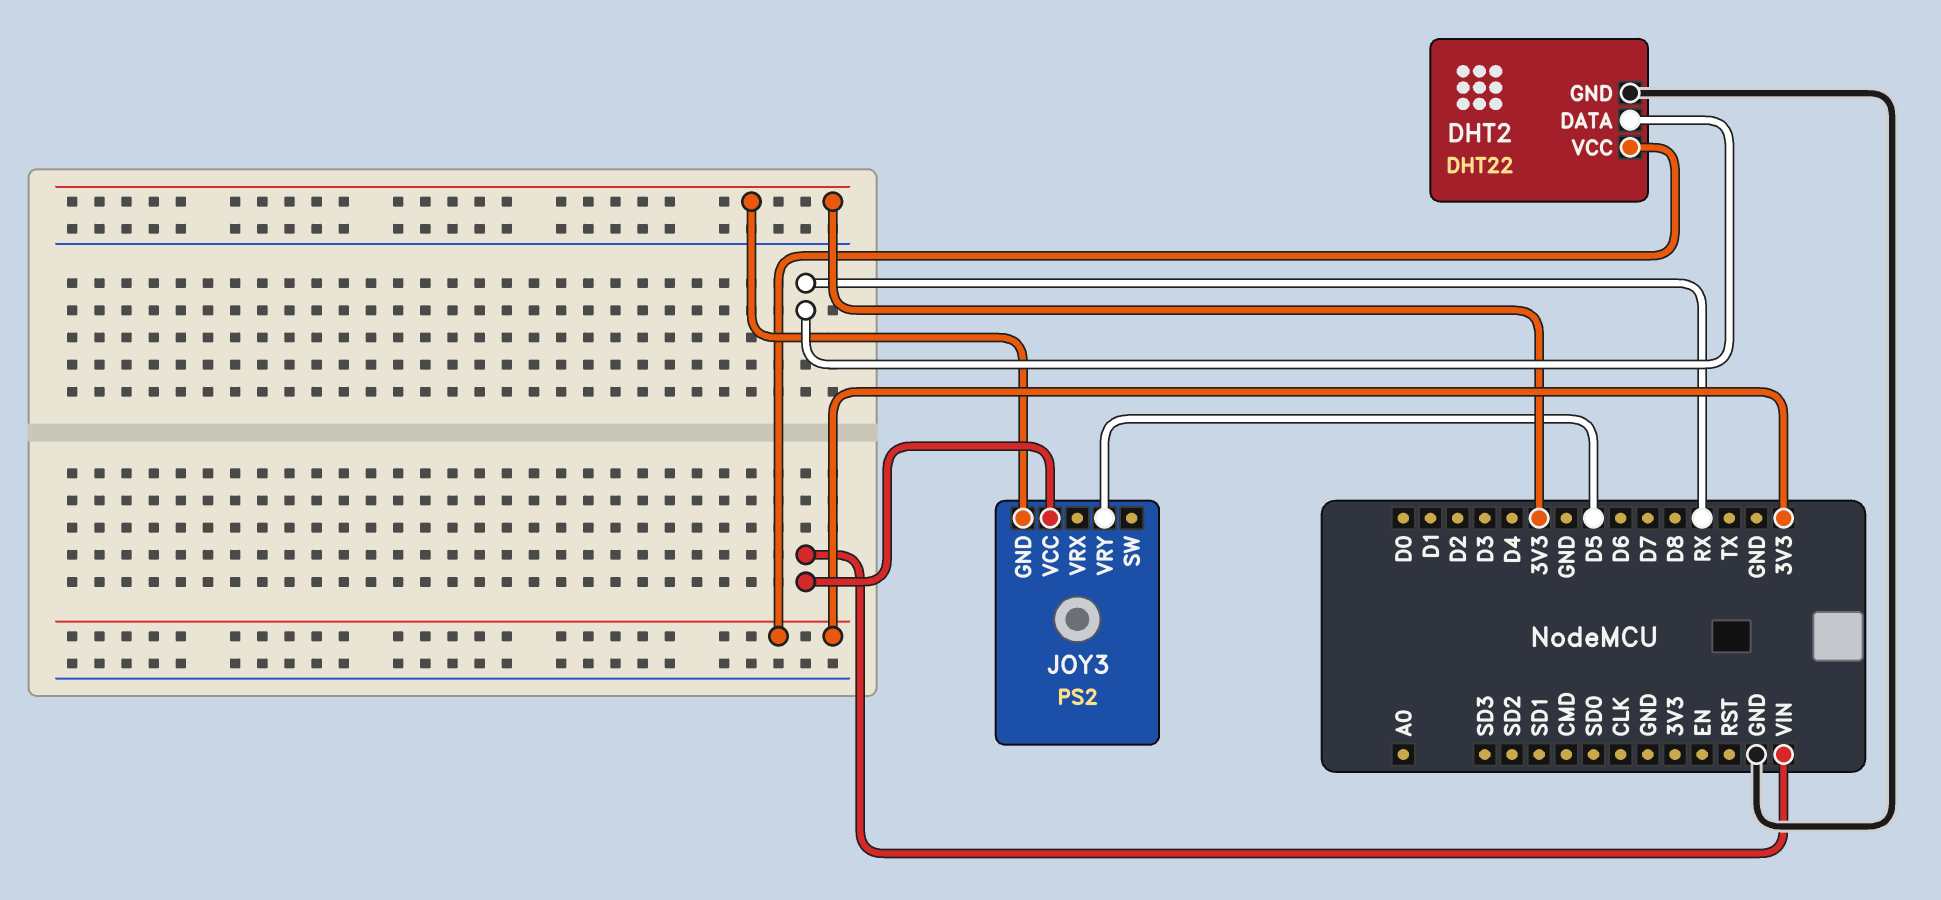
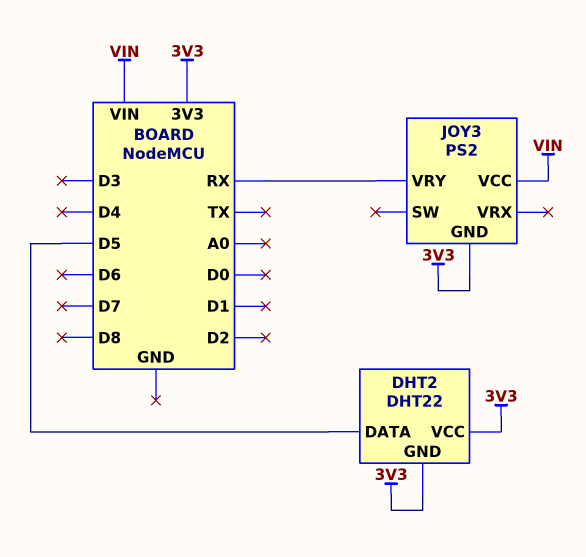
DHT2 pin DATA: RX -> D5
DHT2 pin GND: GND -> 3V3
JOY3 pin VRY: D5 -> RX

